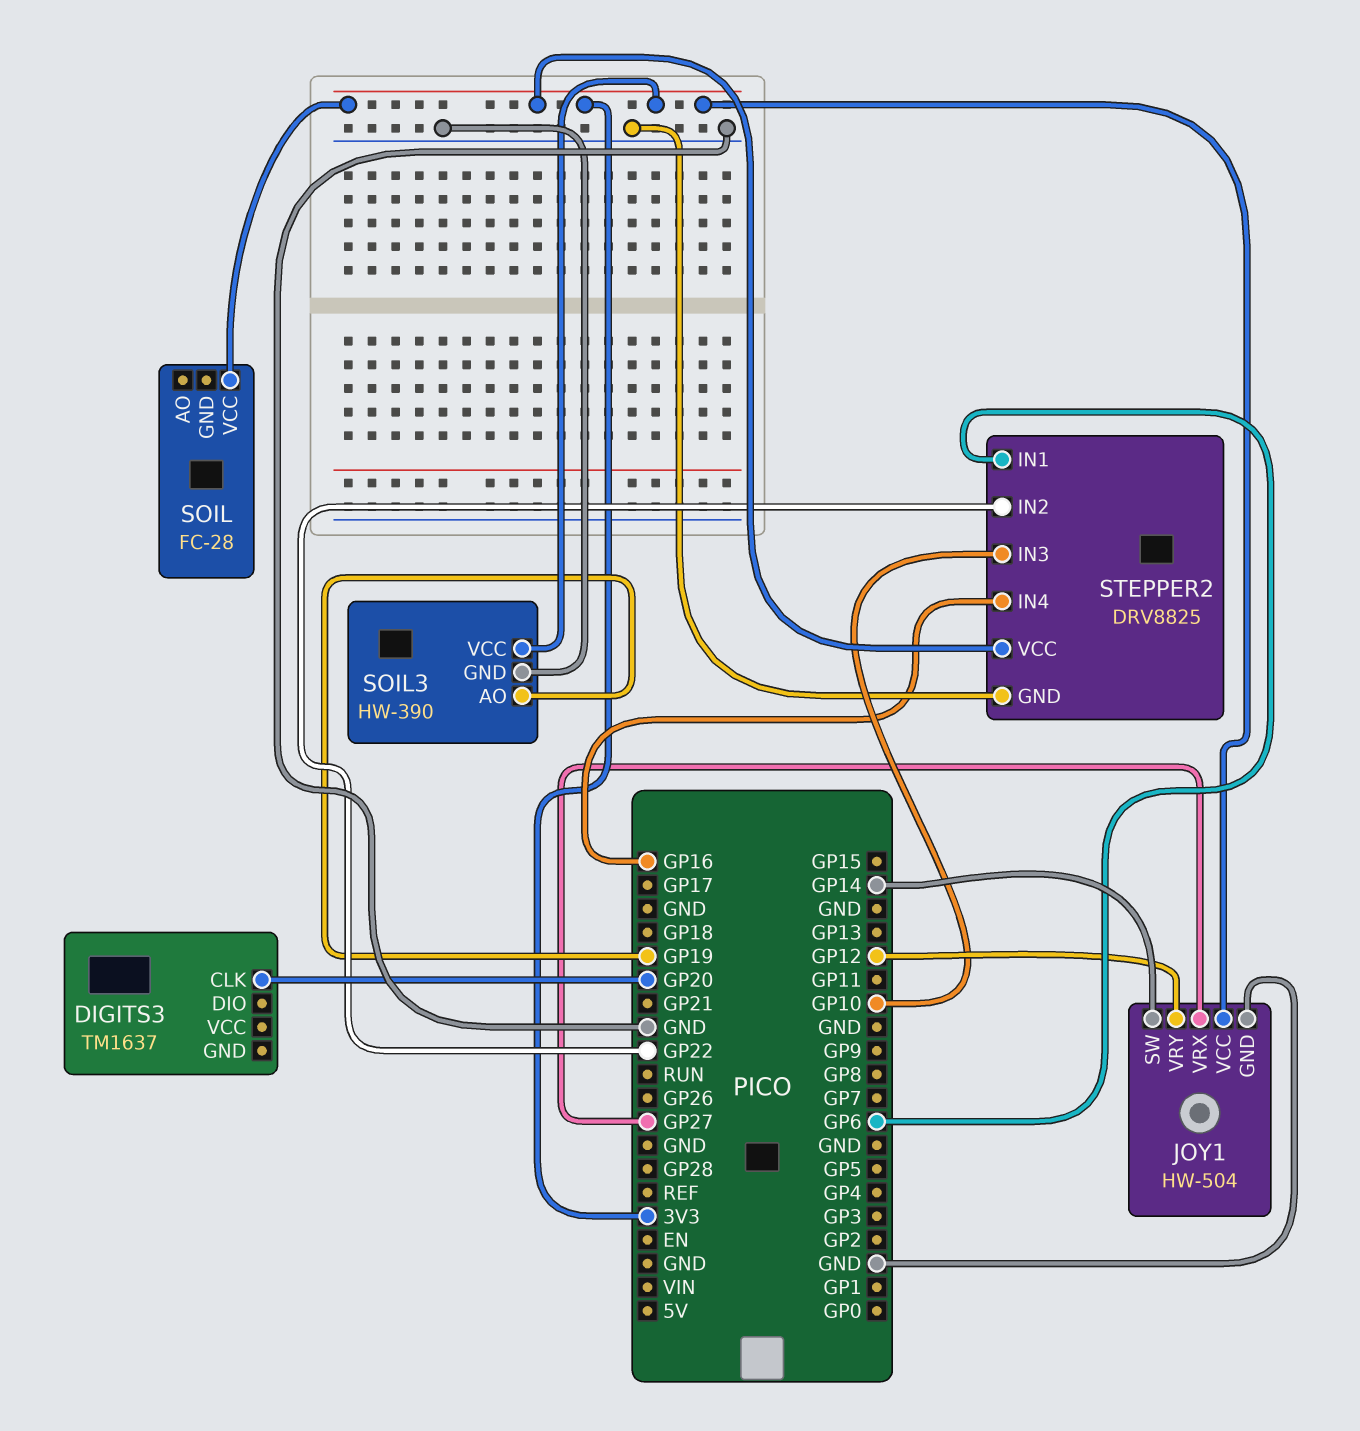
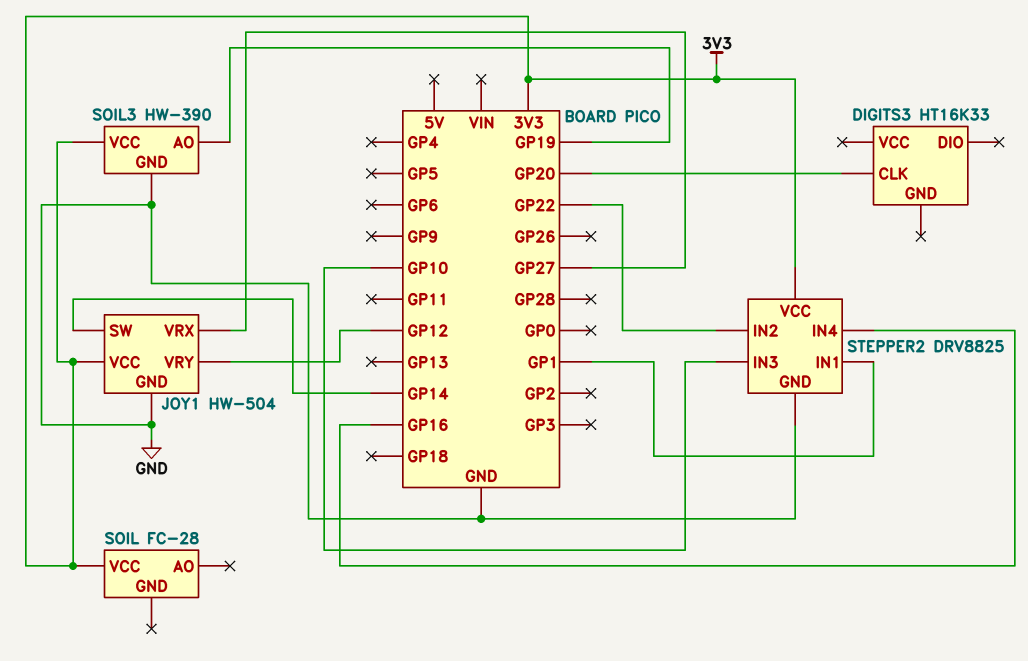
DIGITS3: TM1637 -> HT16K33
STEPPER2 pin IN1: GP6 -> GP1

